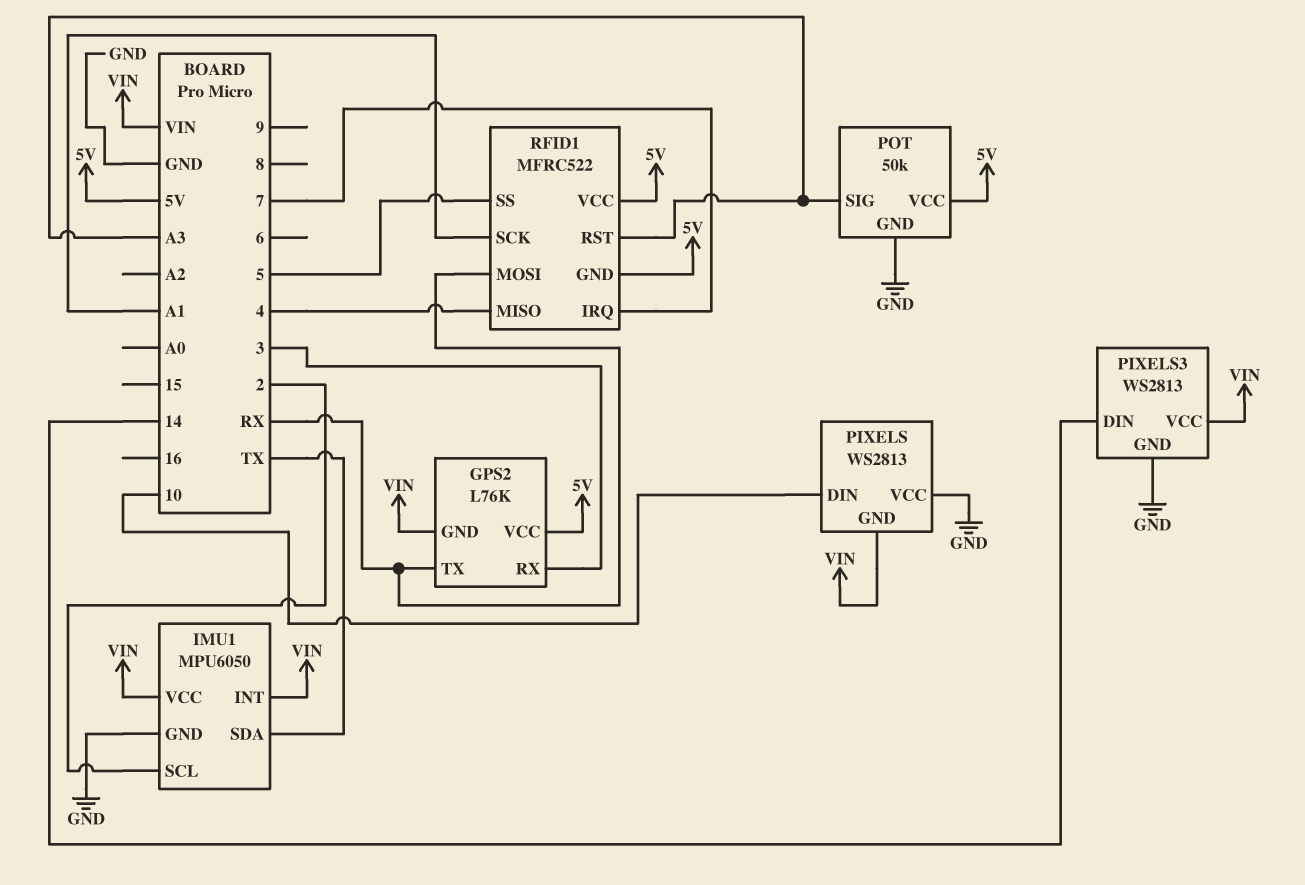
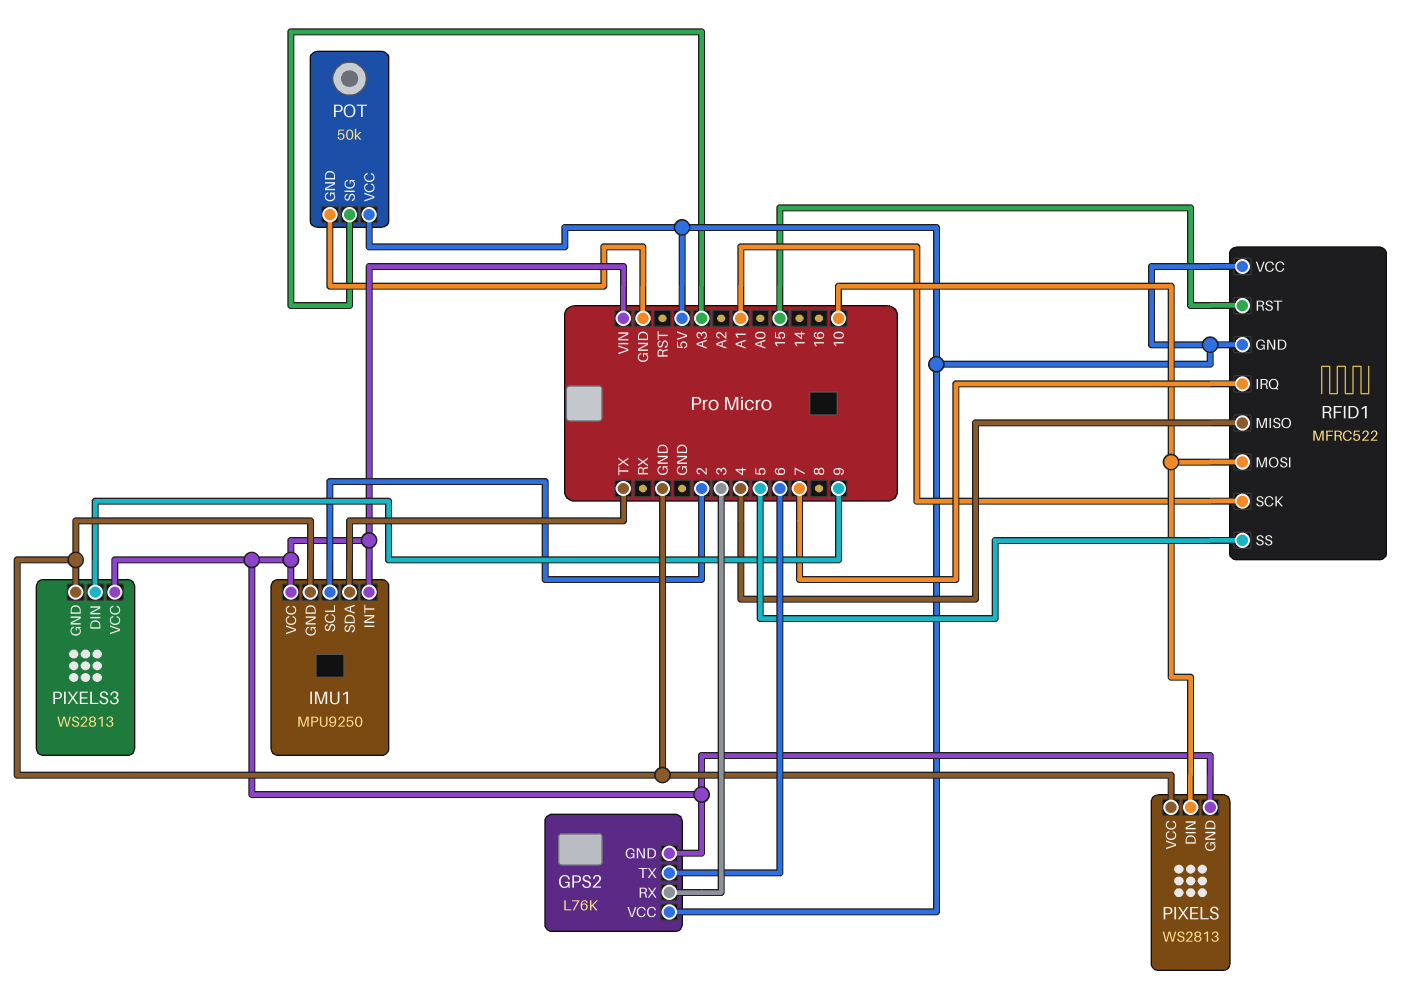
GPS2 pin TX: RX -> 6
IMU1: MPU6050 -> MPU9250
PIXELS3 pin DIN: 14 -> 9
RFID1 pin MOSI: RX -> 10
RFID1 pin RST: A3 -> 15

